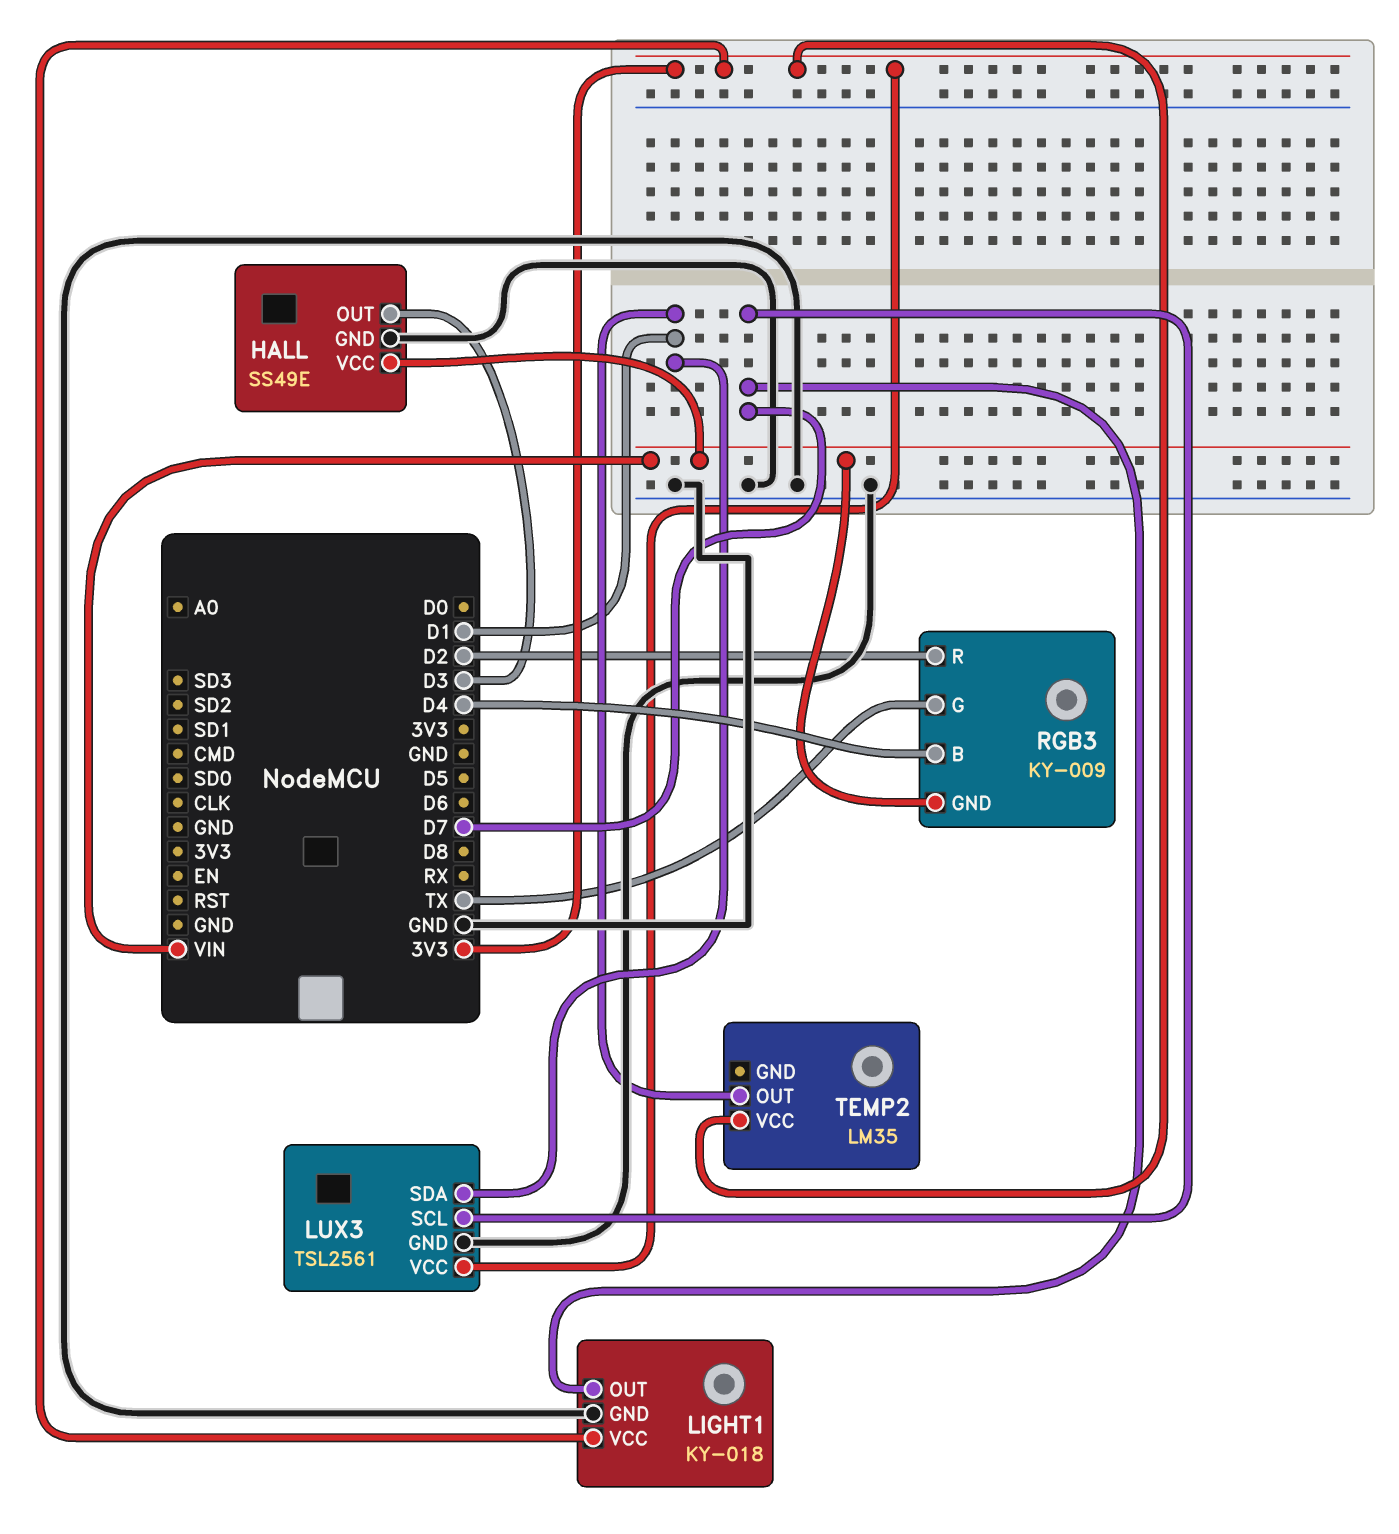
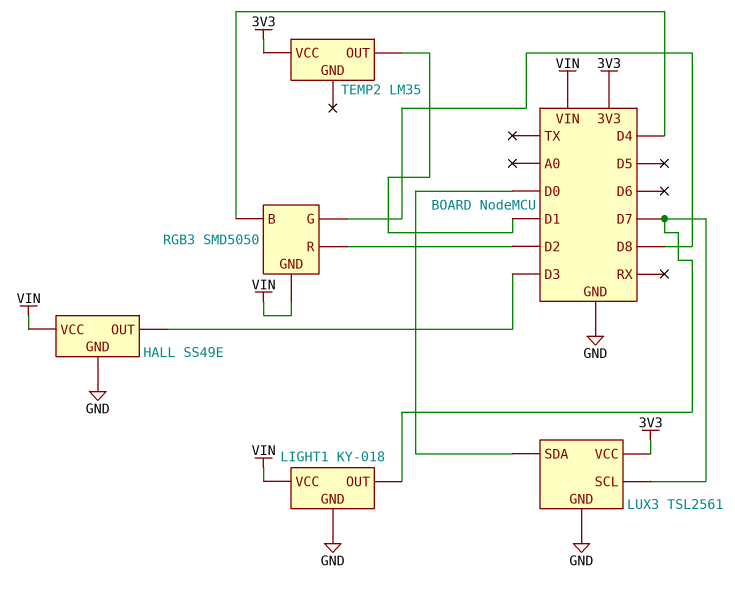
LIGHT1 pin VCC: 3V3 -> VIN
LUX3 pin SDA: D1 -> D0
RGB3: KY-009 -> SMD5050
RGB3 pin G: TX -> D8

